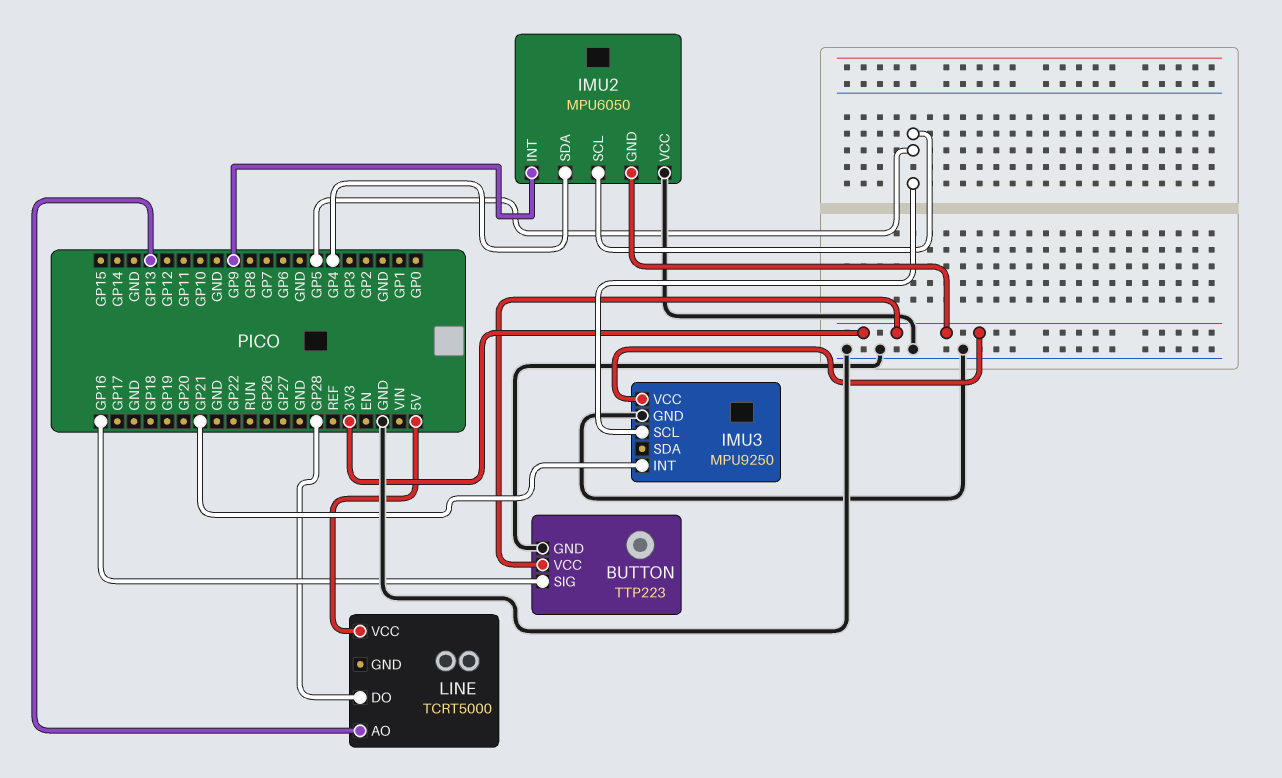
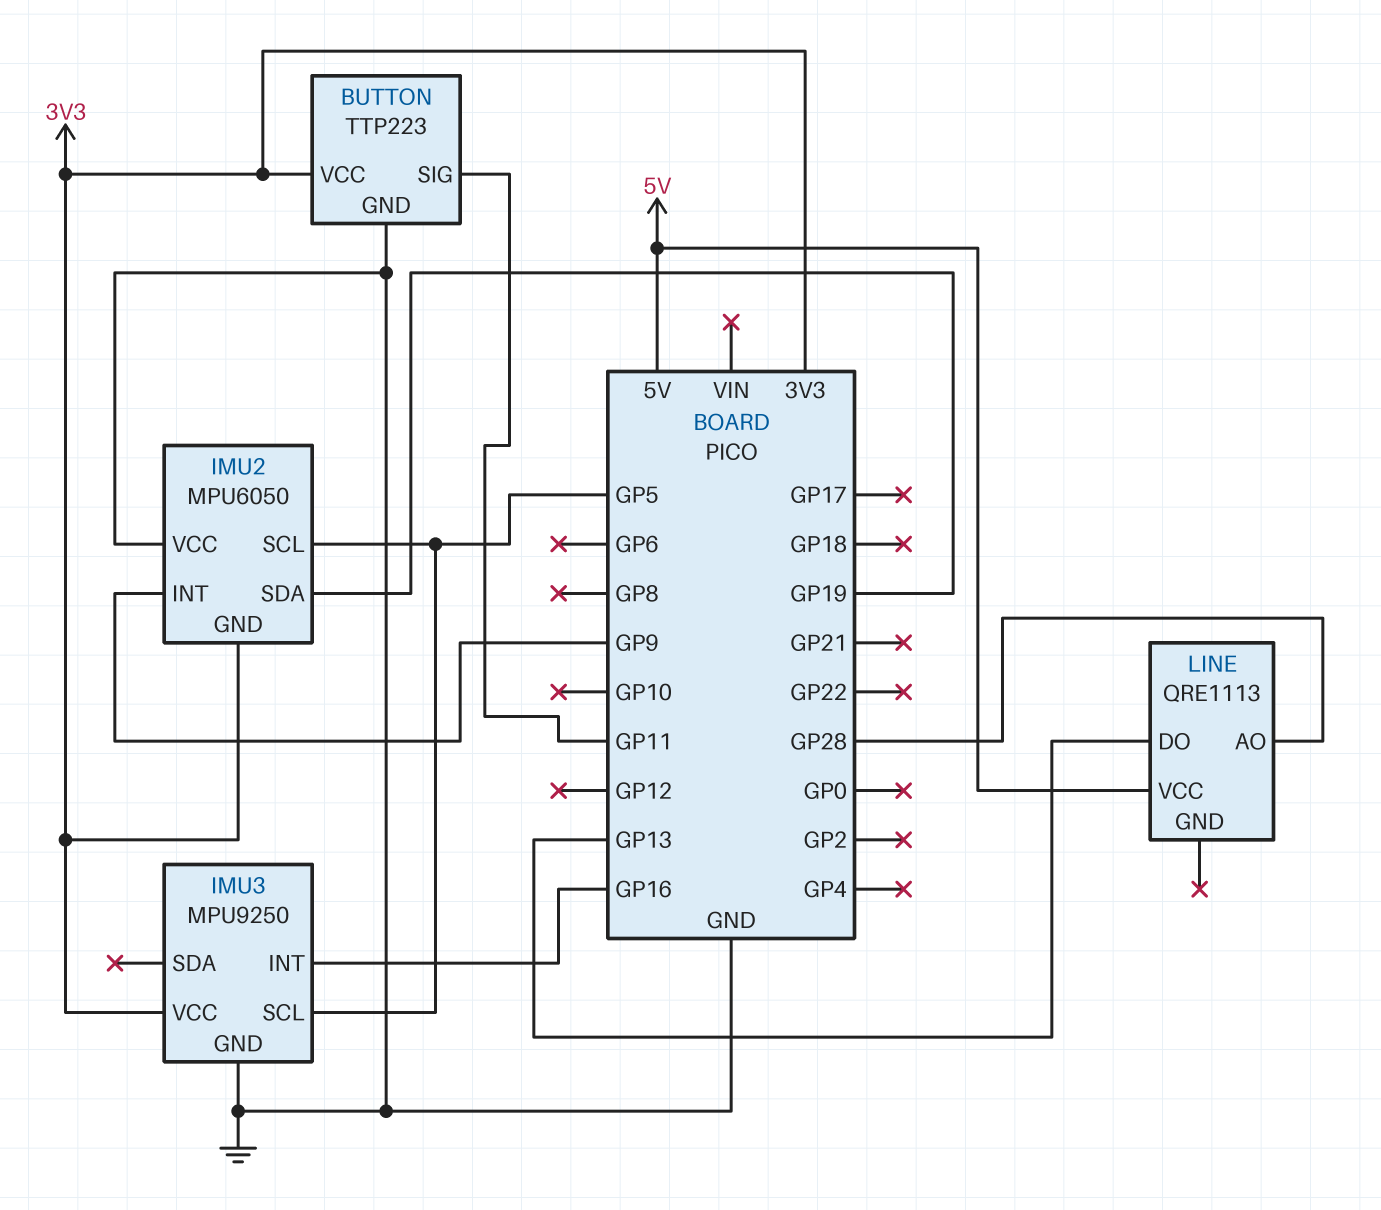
BUTTON pin SIG: GP16 -> GP11
IMU2 pin SDA: GP4 -> GP19
IMU3 pin INT: GP21 -> GP16
LINE: TCRT5000 -> QRE1113
LINE pin AO: GP13 -> GP28
LINE pin DO: GP28 -> GP13

